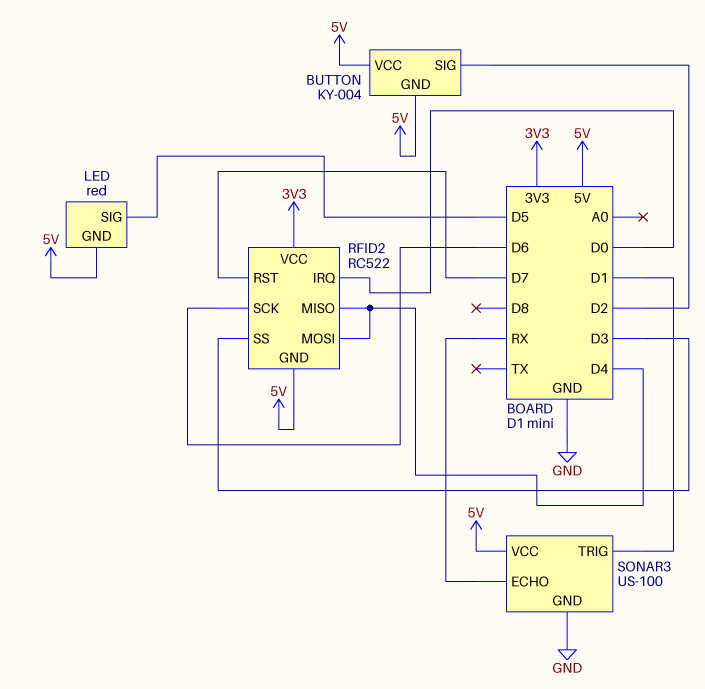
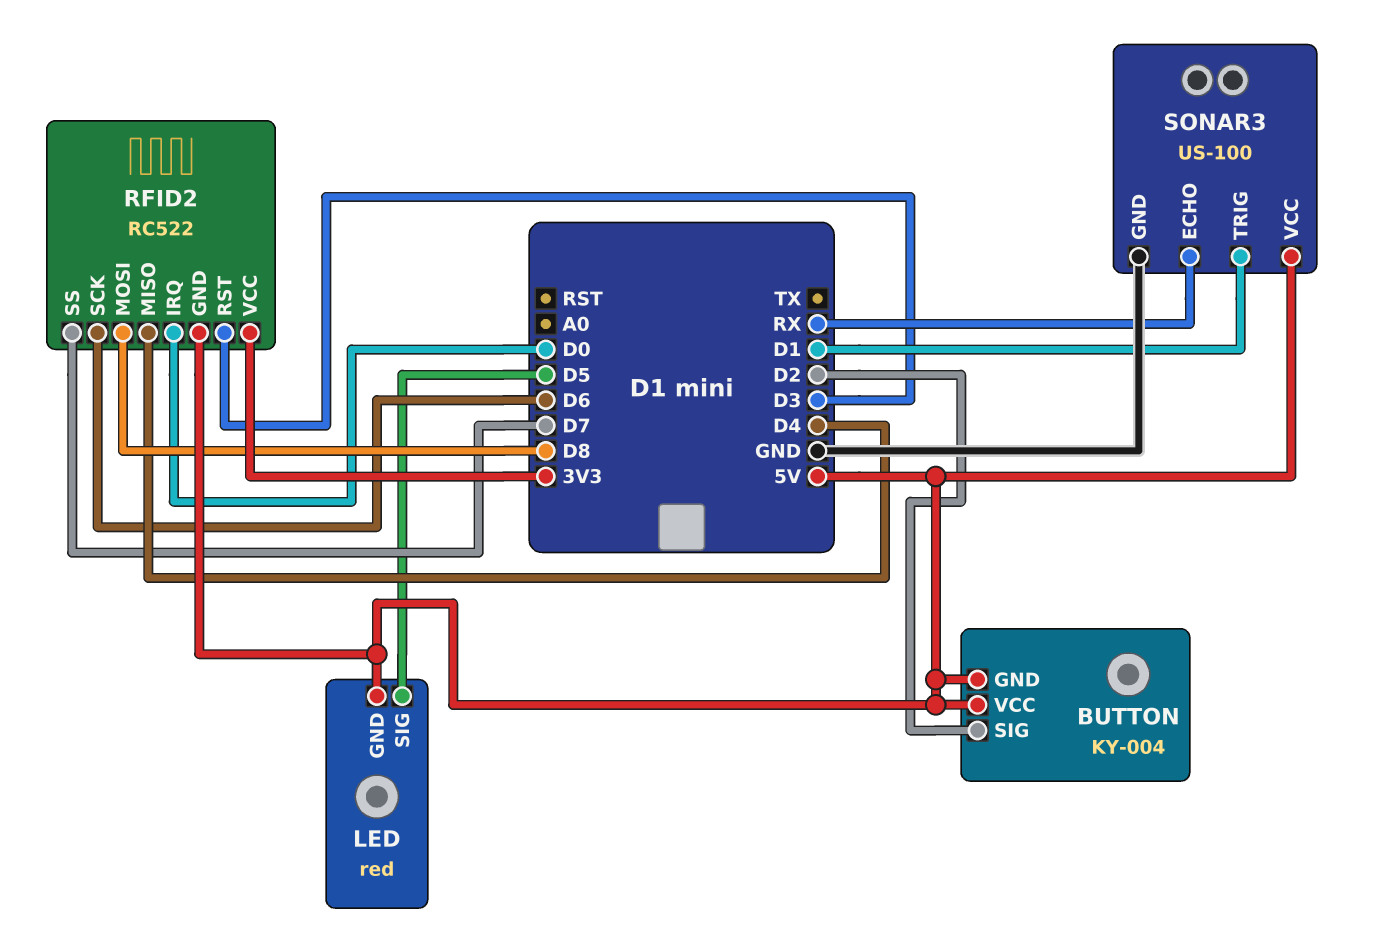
RFID2 pin MOSI: D4 -> D8
RFID2 pin RST: D7 -> D3
RFID2 pin SS: D3 -> D7

